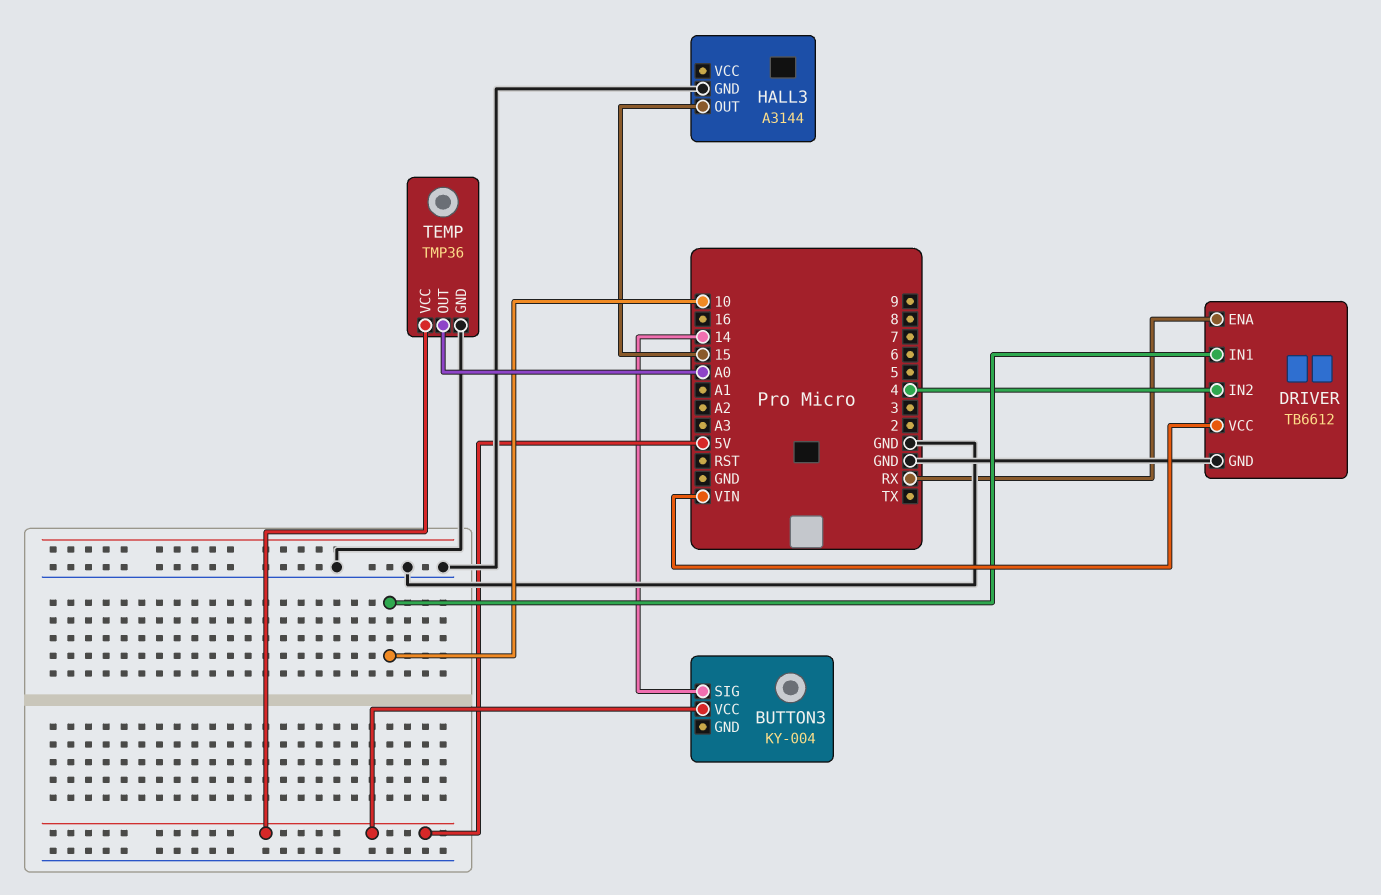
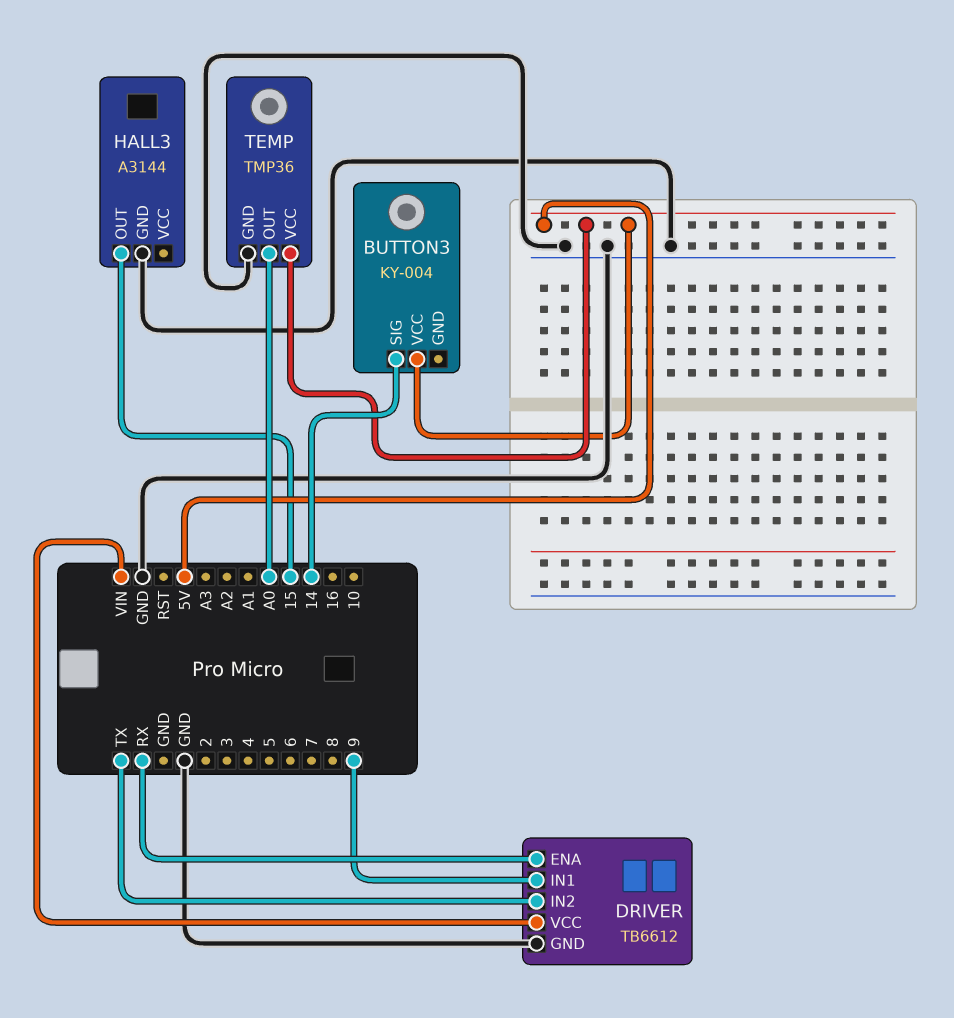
DRIVER pin IN1: 10 -> 9
DRIVER pin IN2: 4 -> TX

